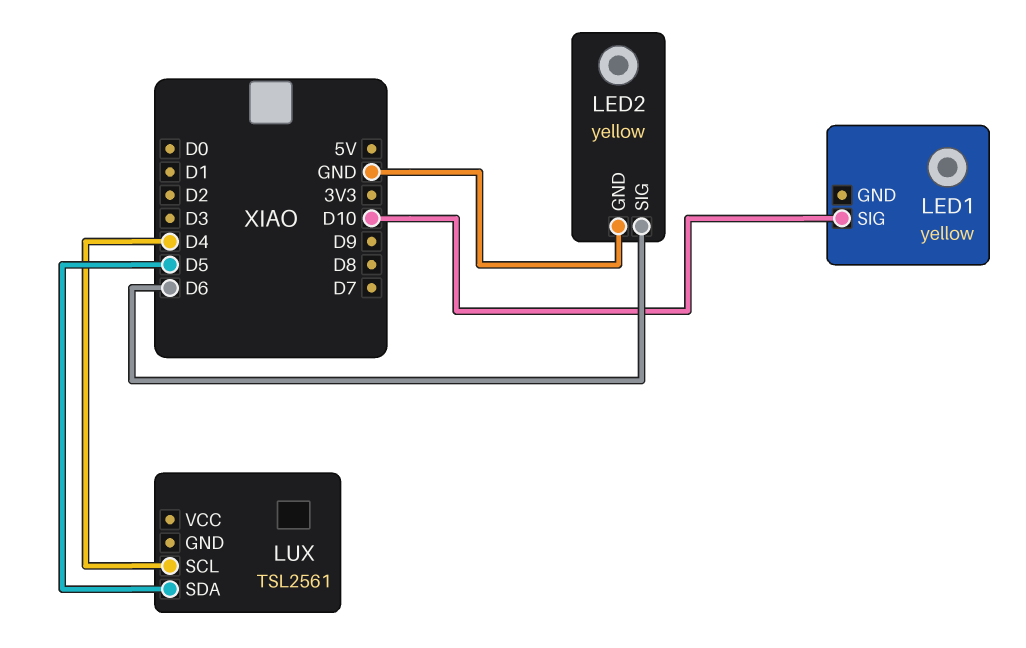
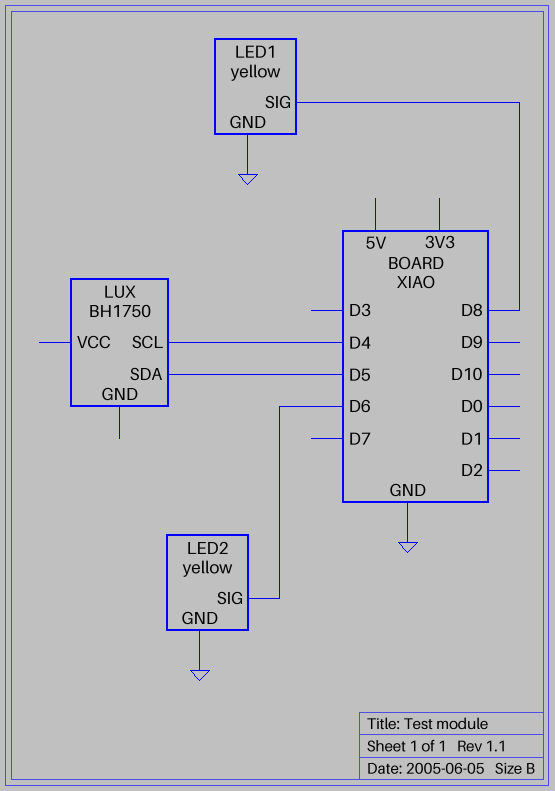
LED1 pin GND: none -> GND
LED1 pin SIG: D10 -> D8
LUX: TSL2561 -> BH1750

